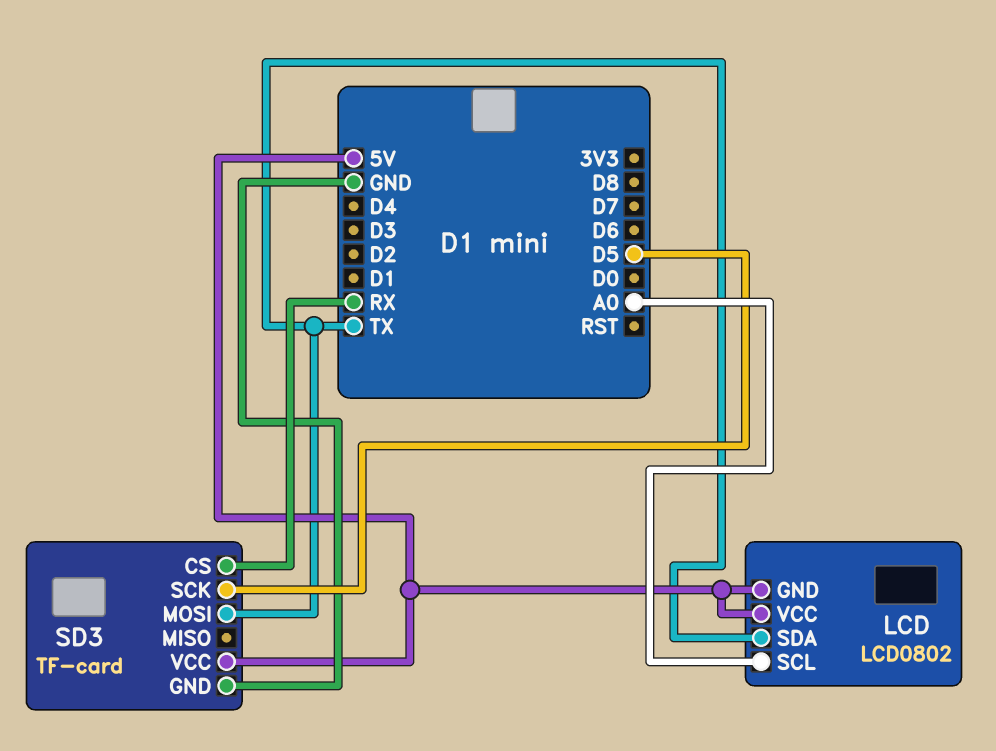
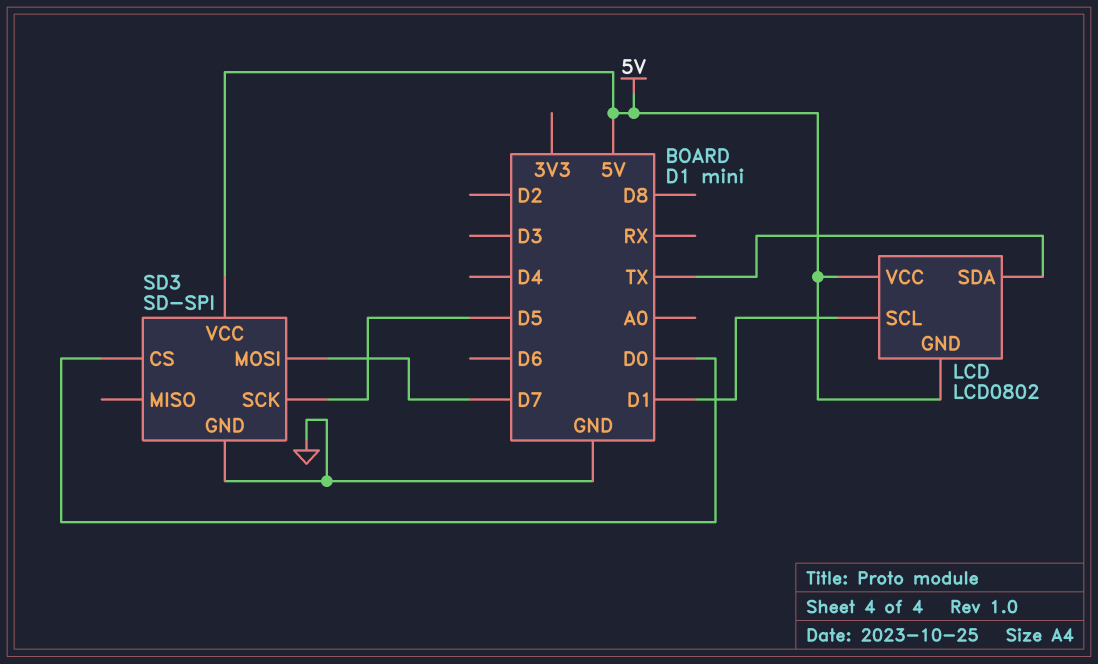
LCD pin SCL: A0 -> D1
SD3: TF-card -> SD-SPI
SD3 pin CS: RX -> D0
SD3 pin MOSI: TX -> D7

